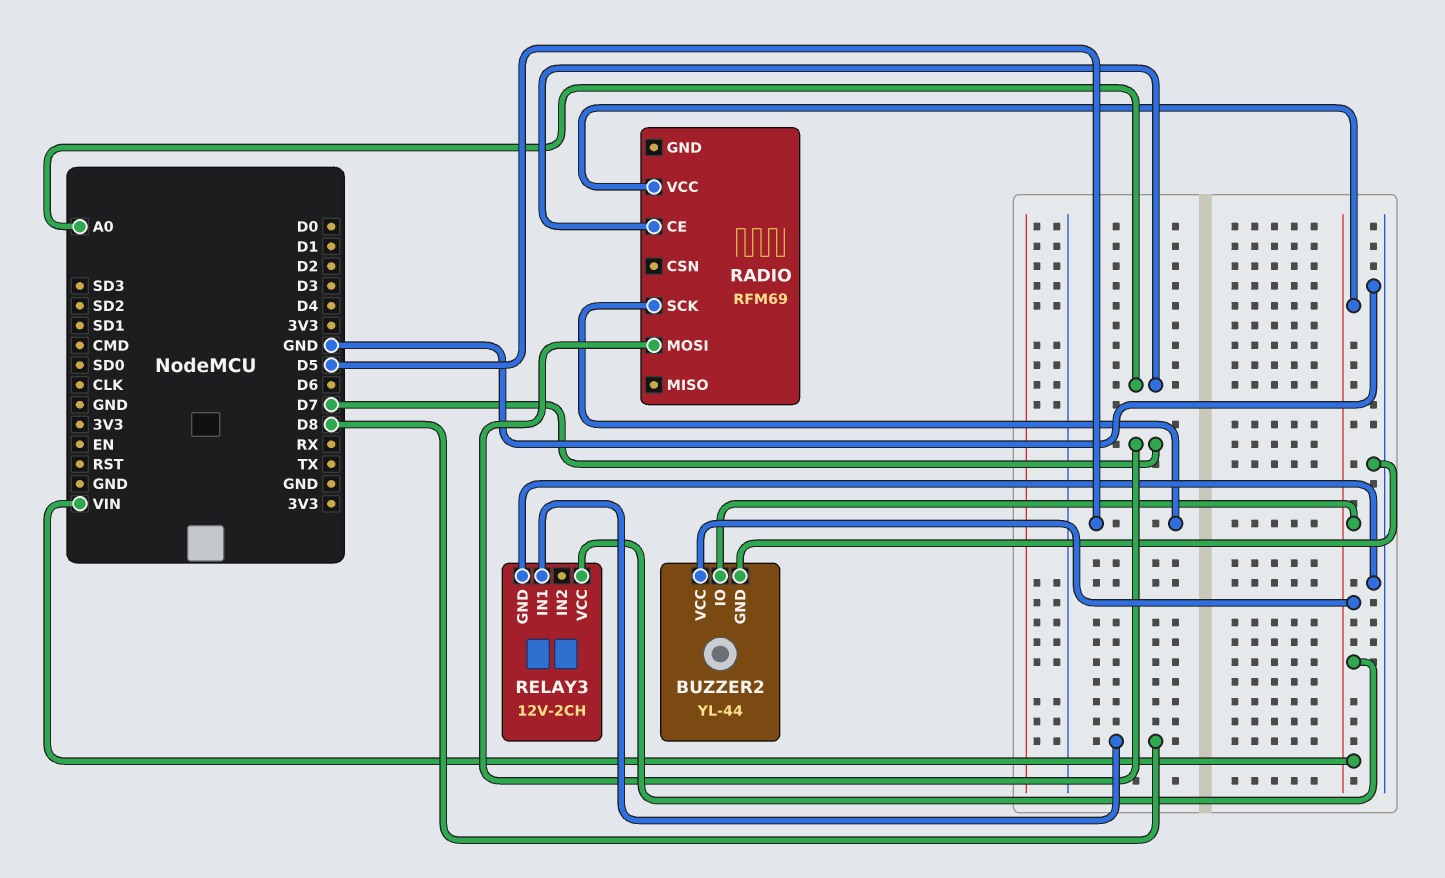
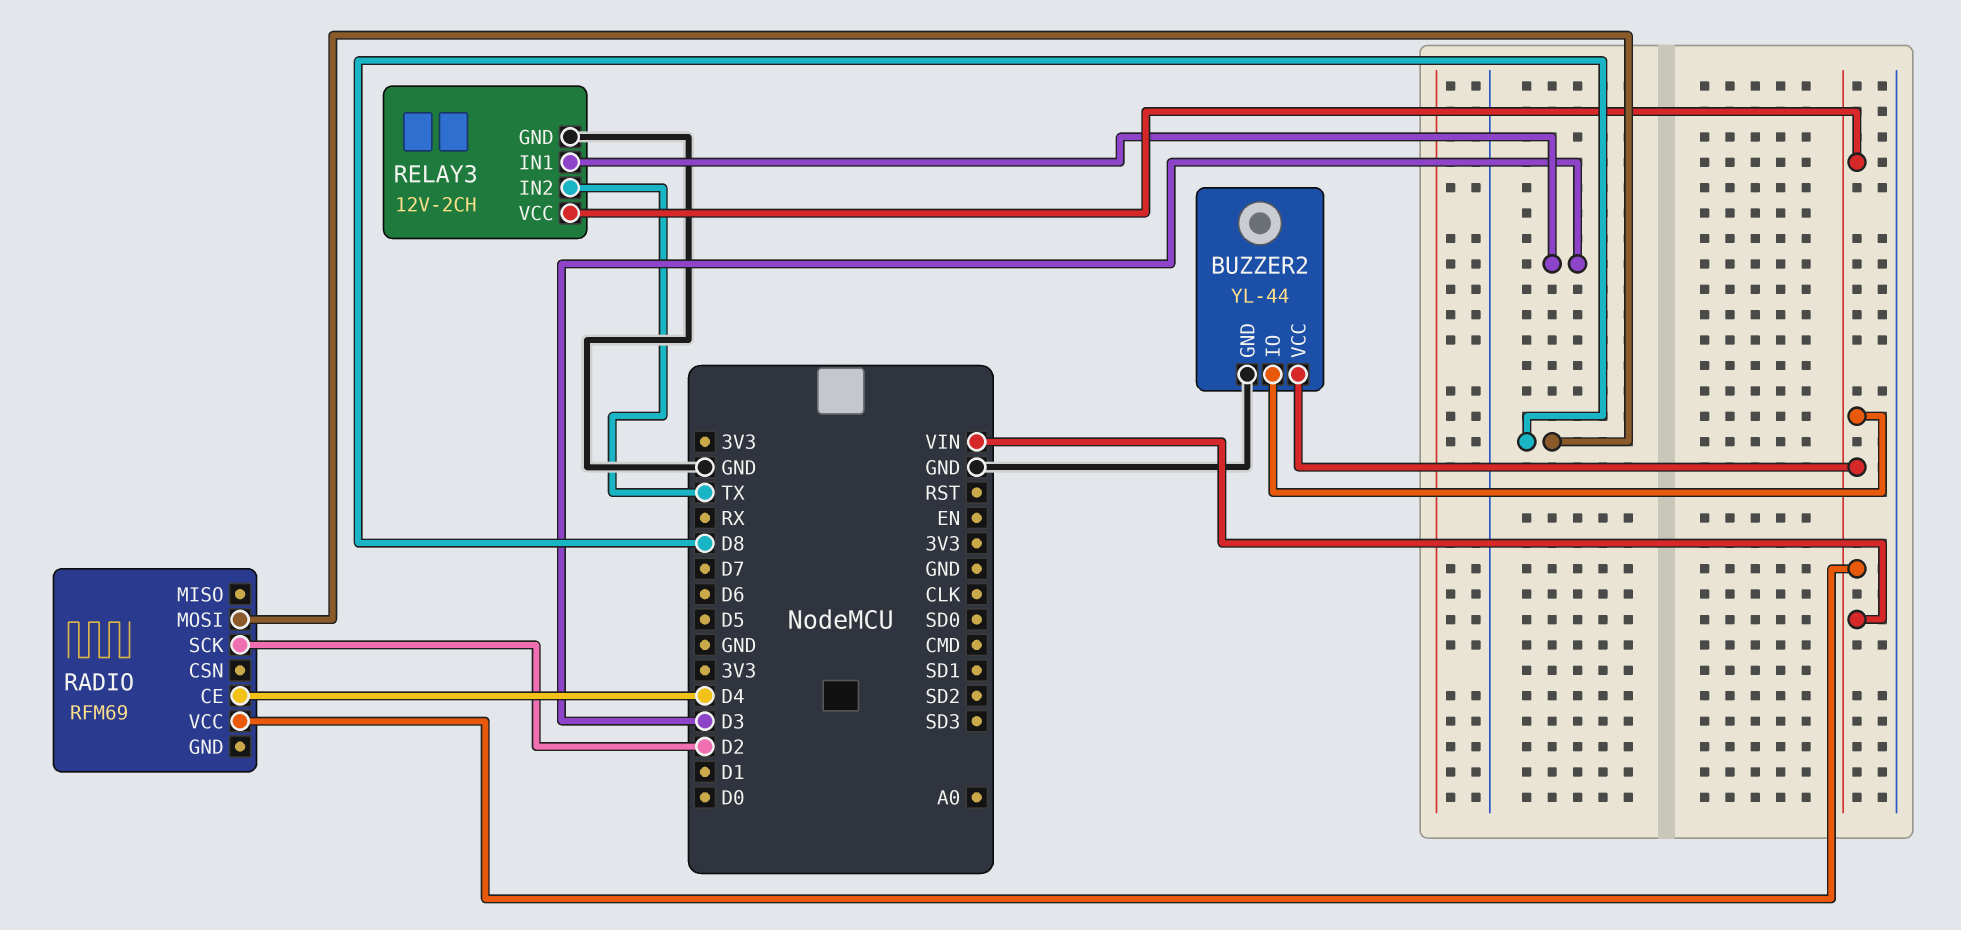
RADIO pin CE: A0 -> D4
RADIO pin MOSI: D7 -> D8
RADIO pin SCK: D5 -> D2
RELAY3 pin IN1: D8 -> D3
RELAY3 pin IN2: none -> TX

